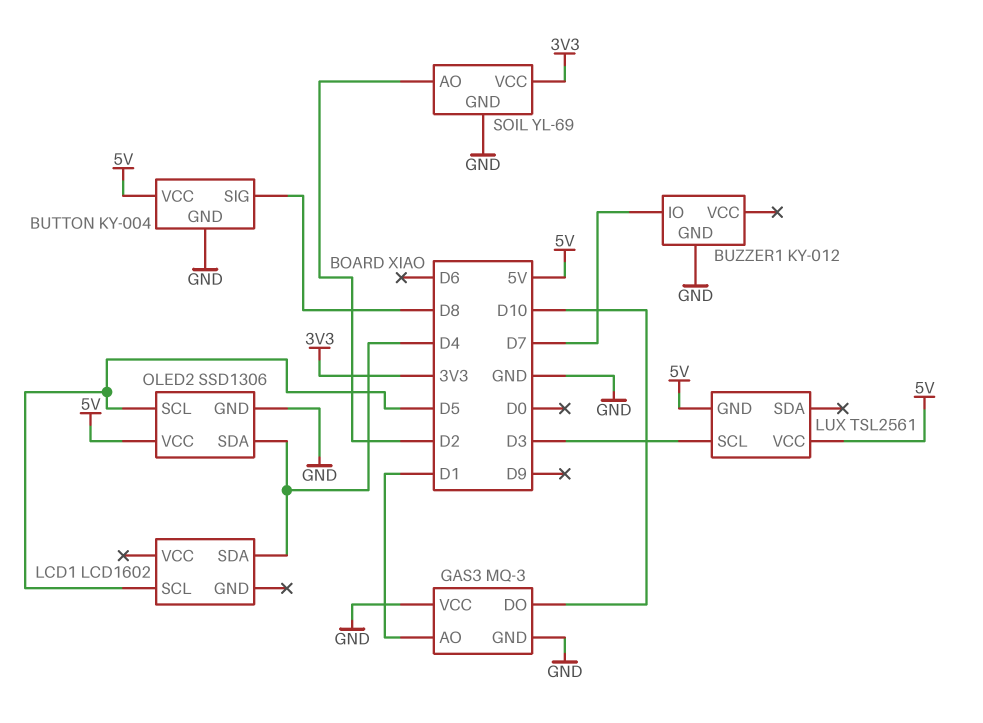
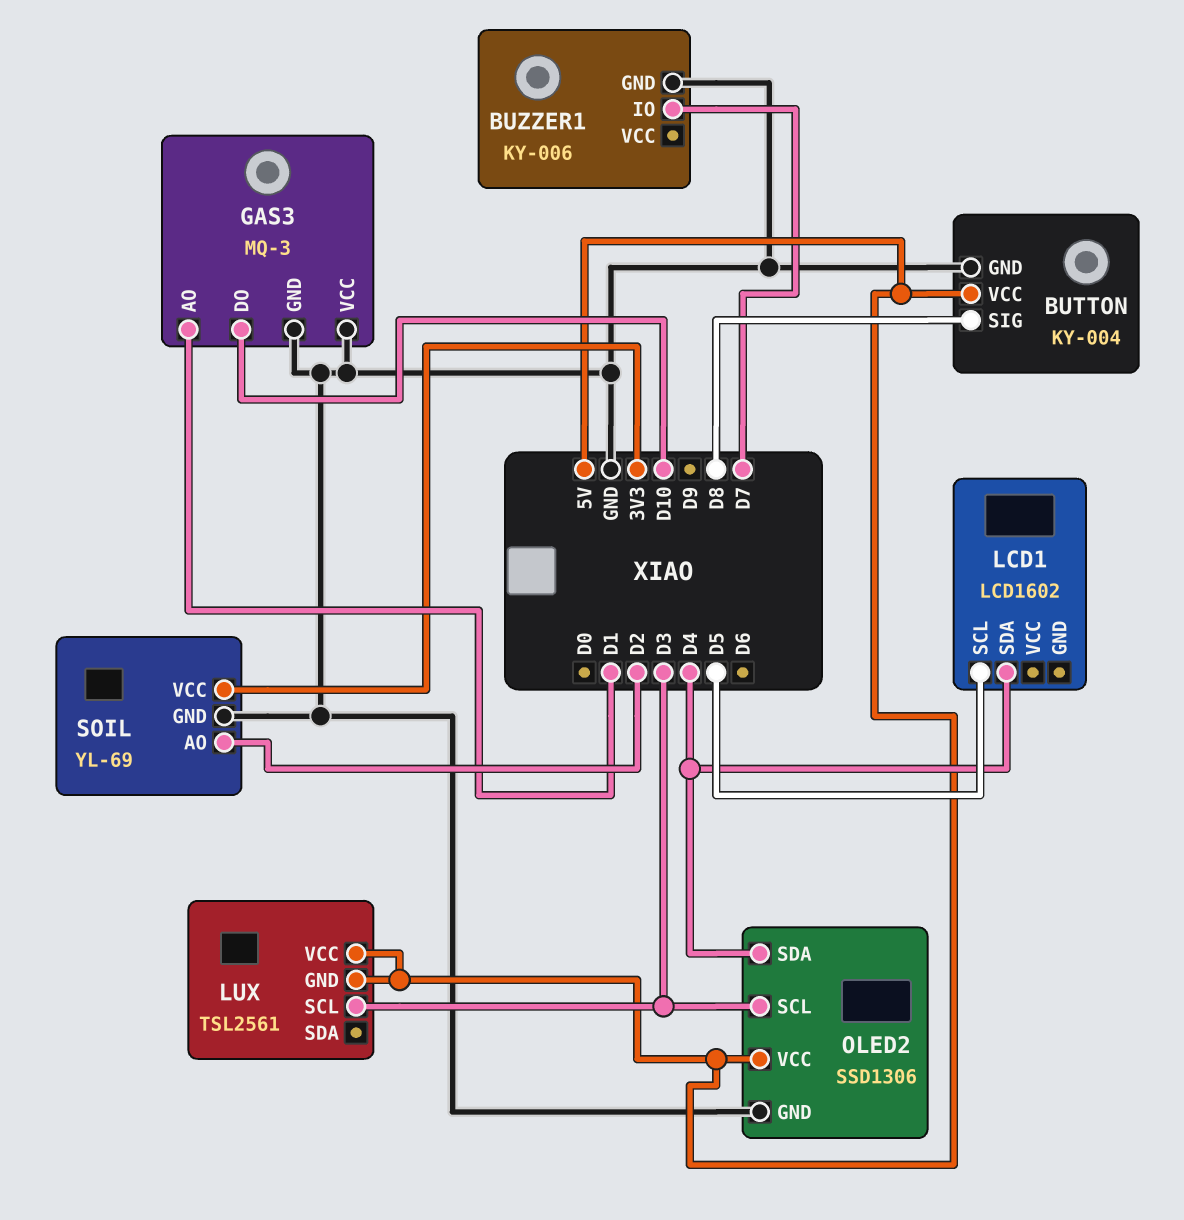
BUZZER1: KY-012 -> KY-006
OLED2 pin SCL: D5 -> D3

